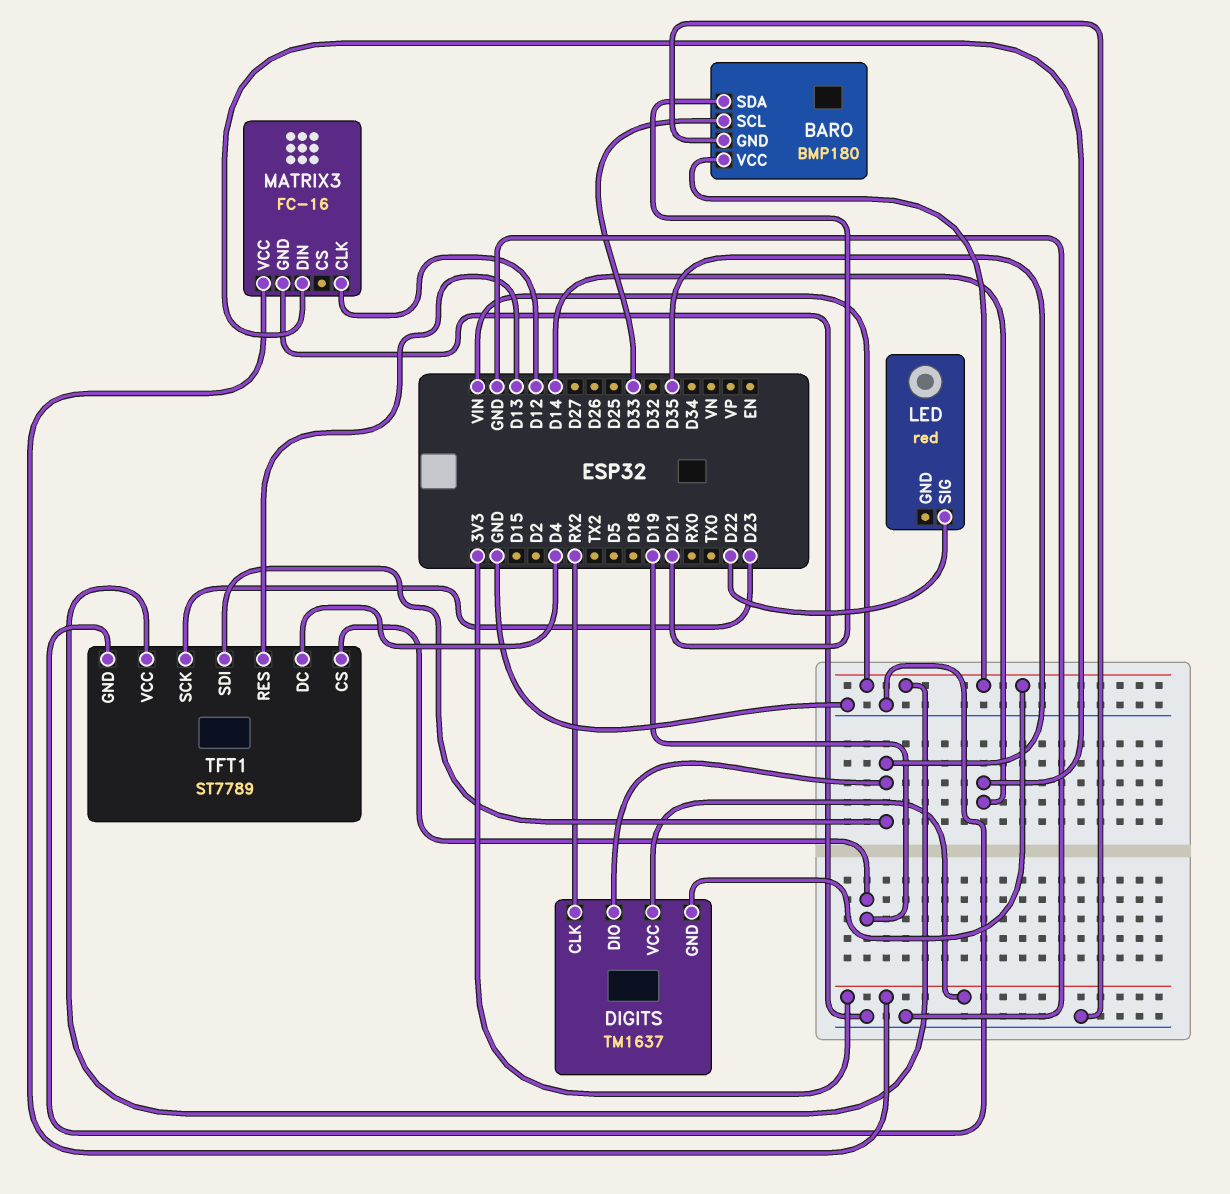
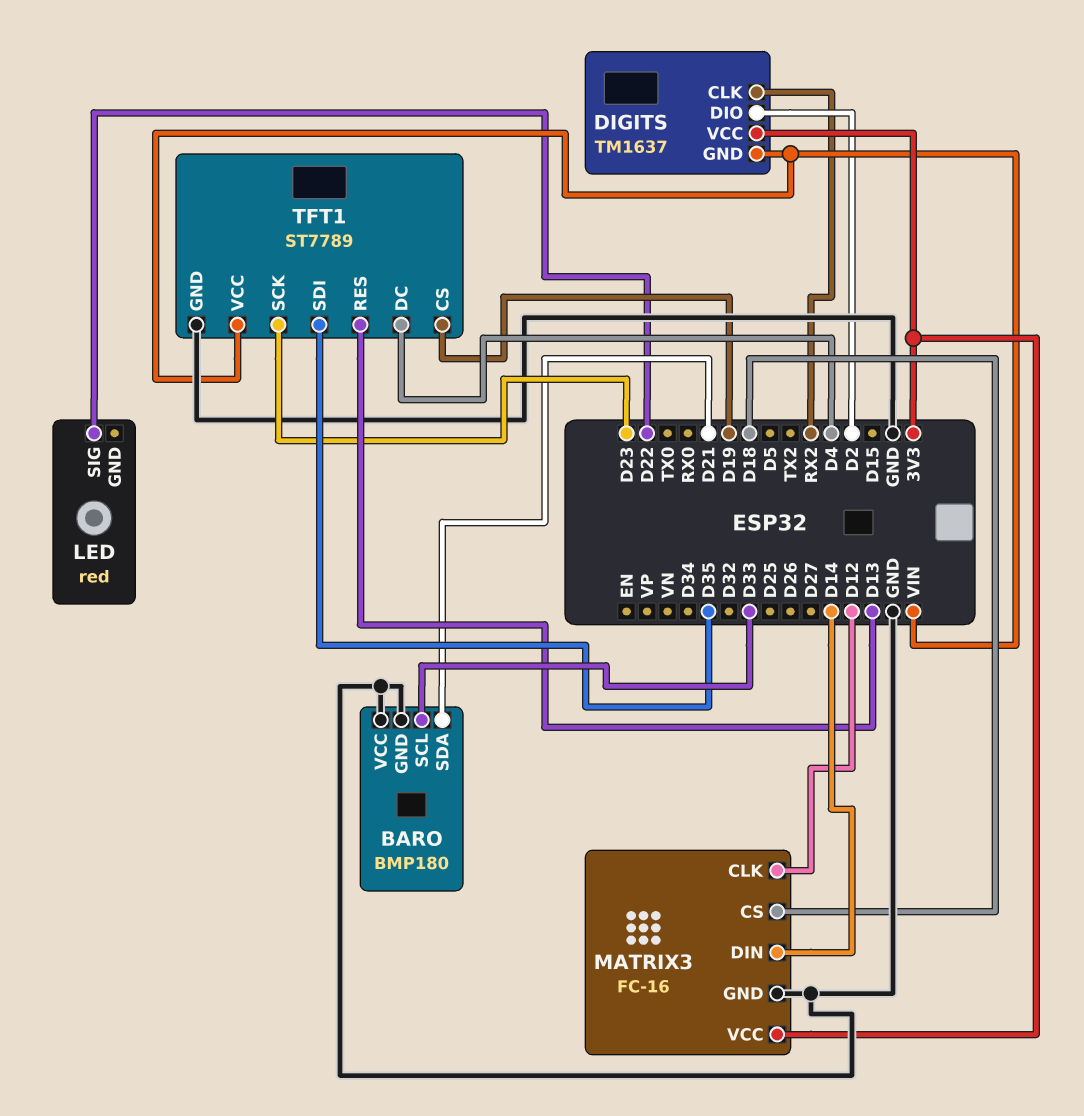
BARO pin VCC: VIN -> GND
DIGITS pin DIO: D35 -> D2
MATRIX3 pin CS: none -> D18

